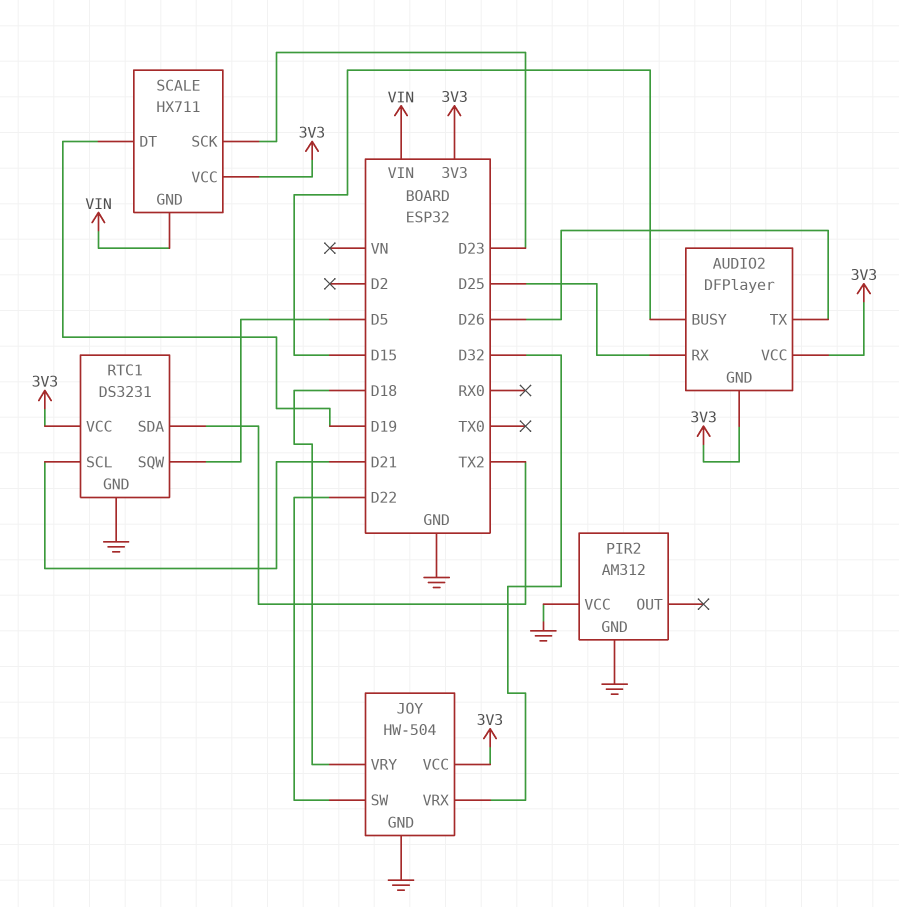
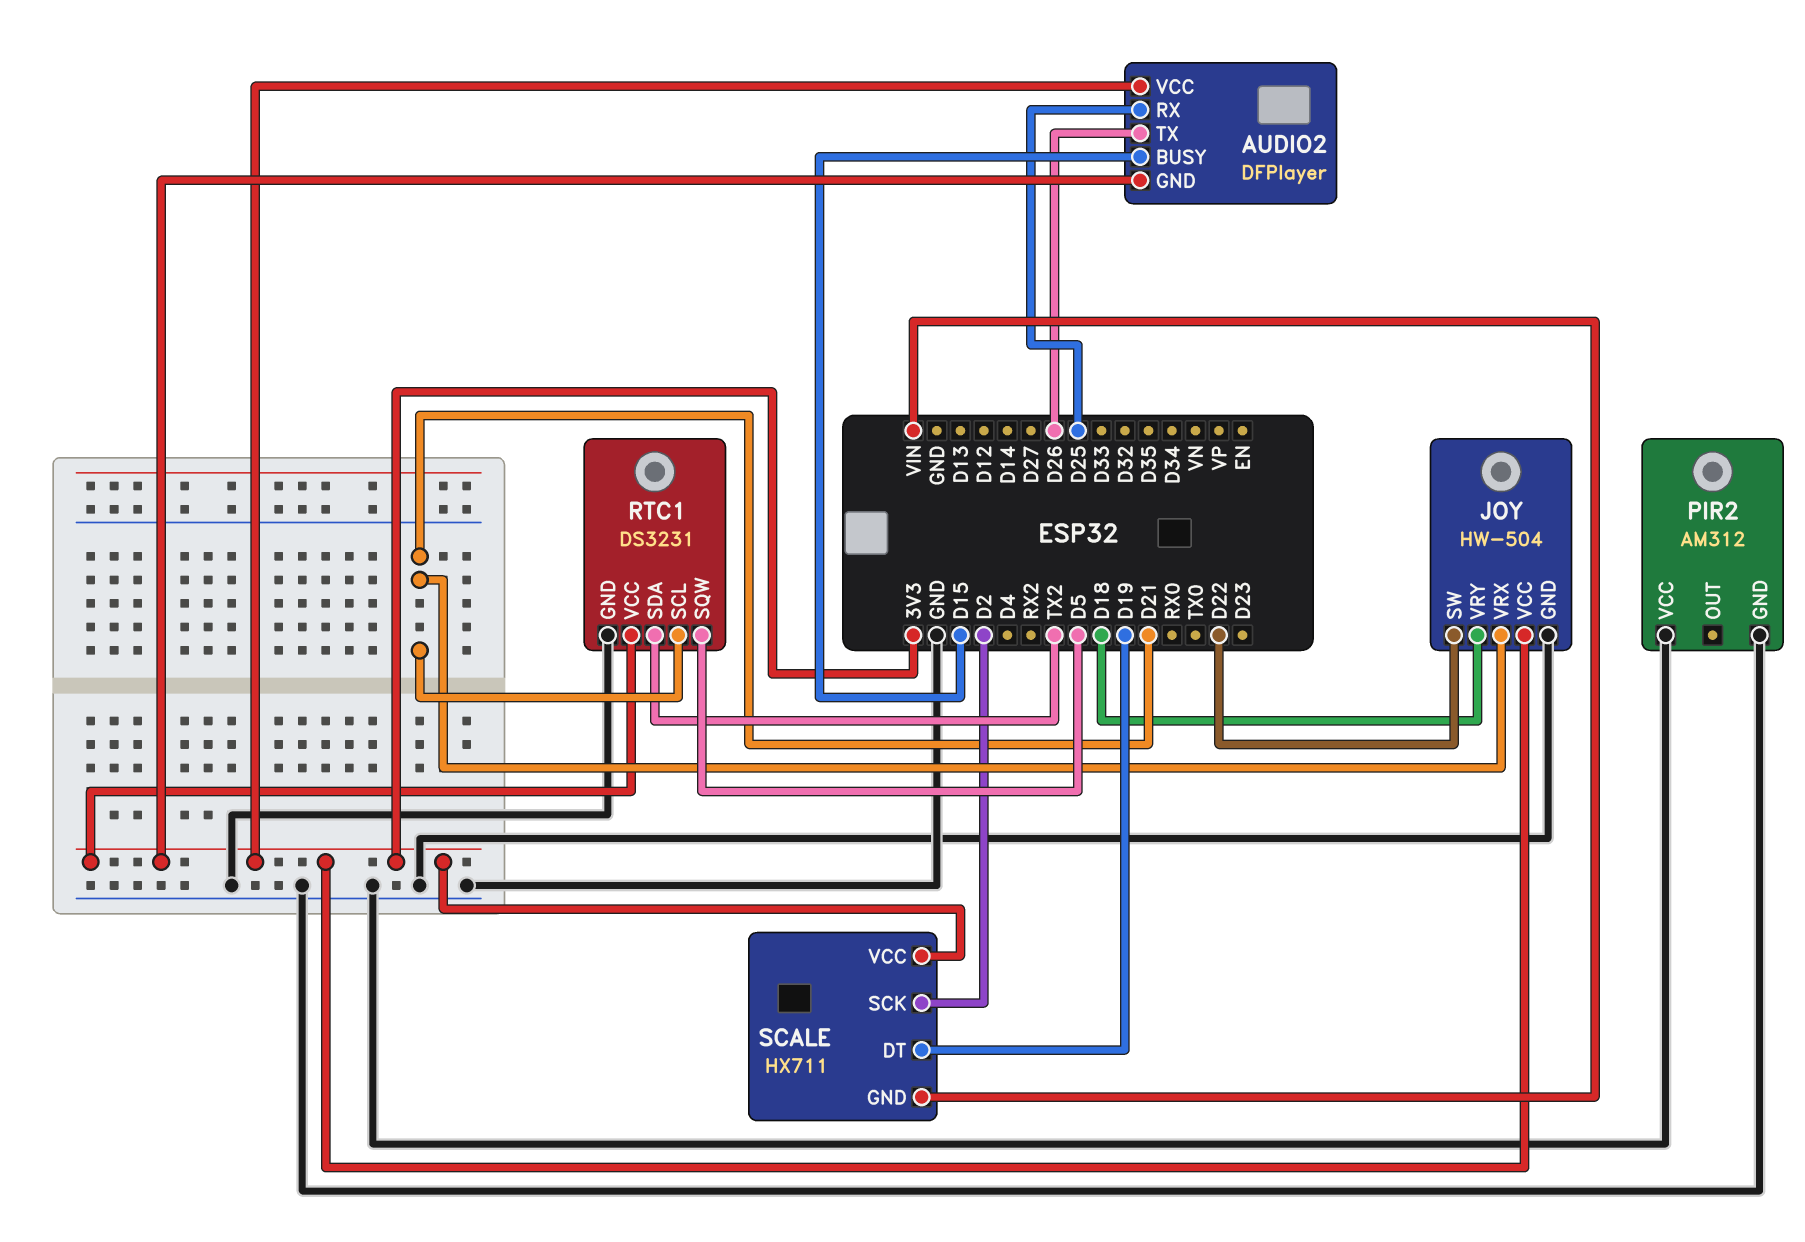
JOY pin VRX: D32 -> D21
SCALE pin SCK: D23 -> D2

